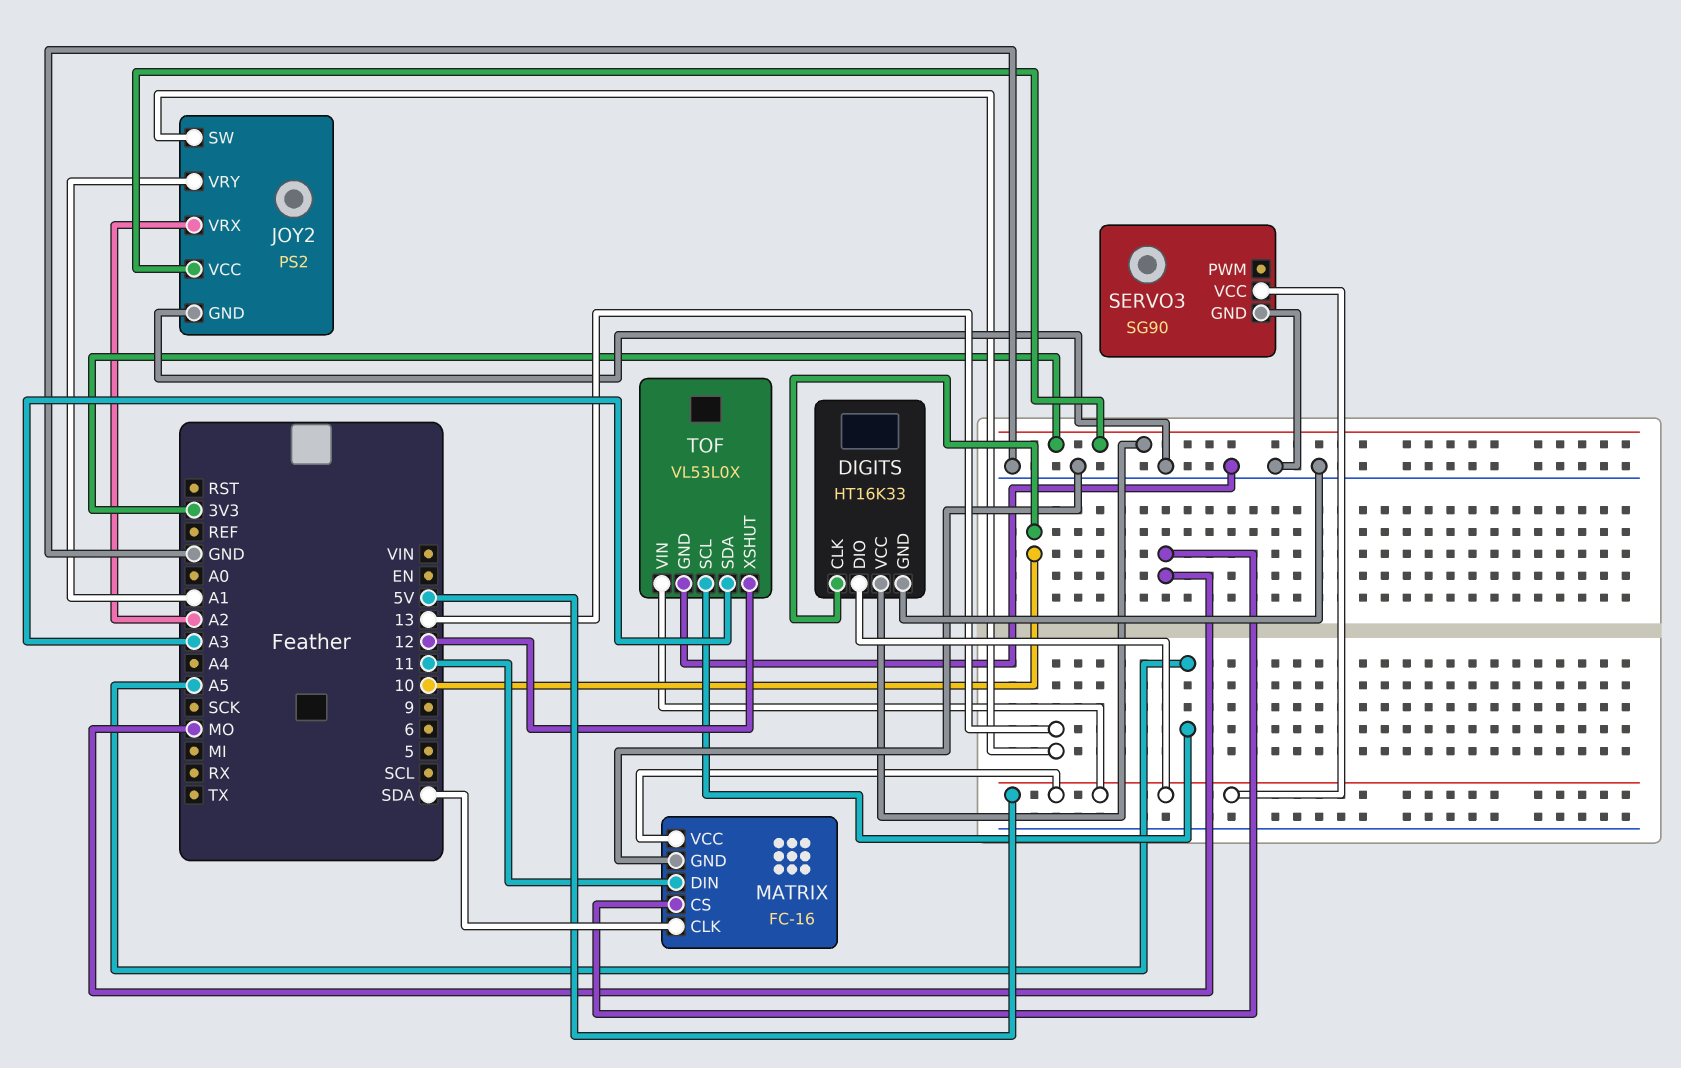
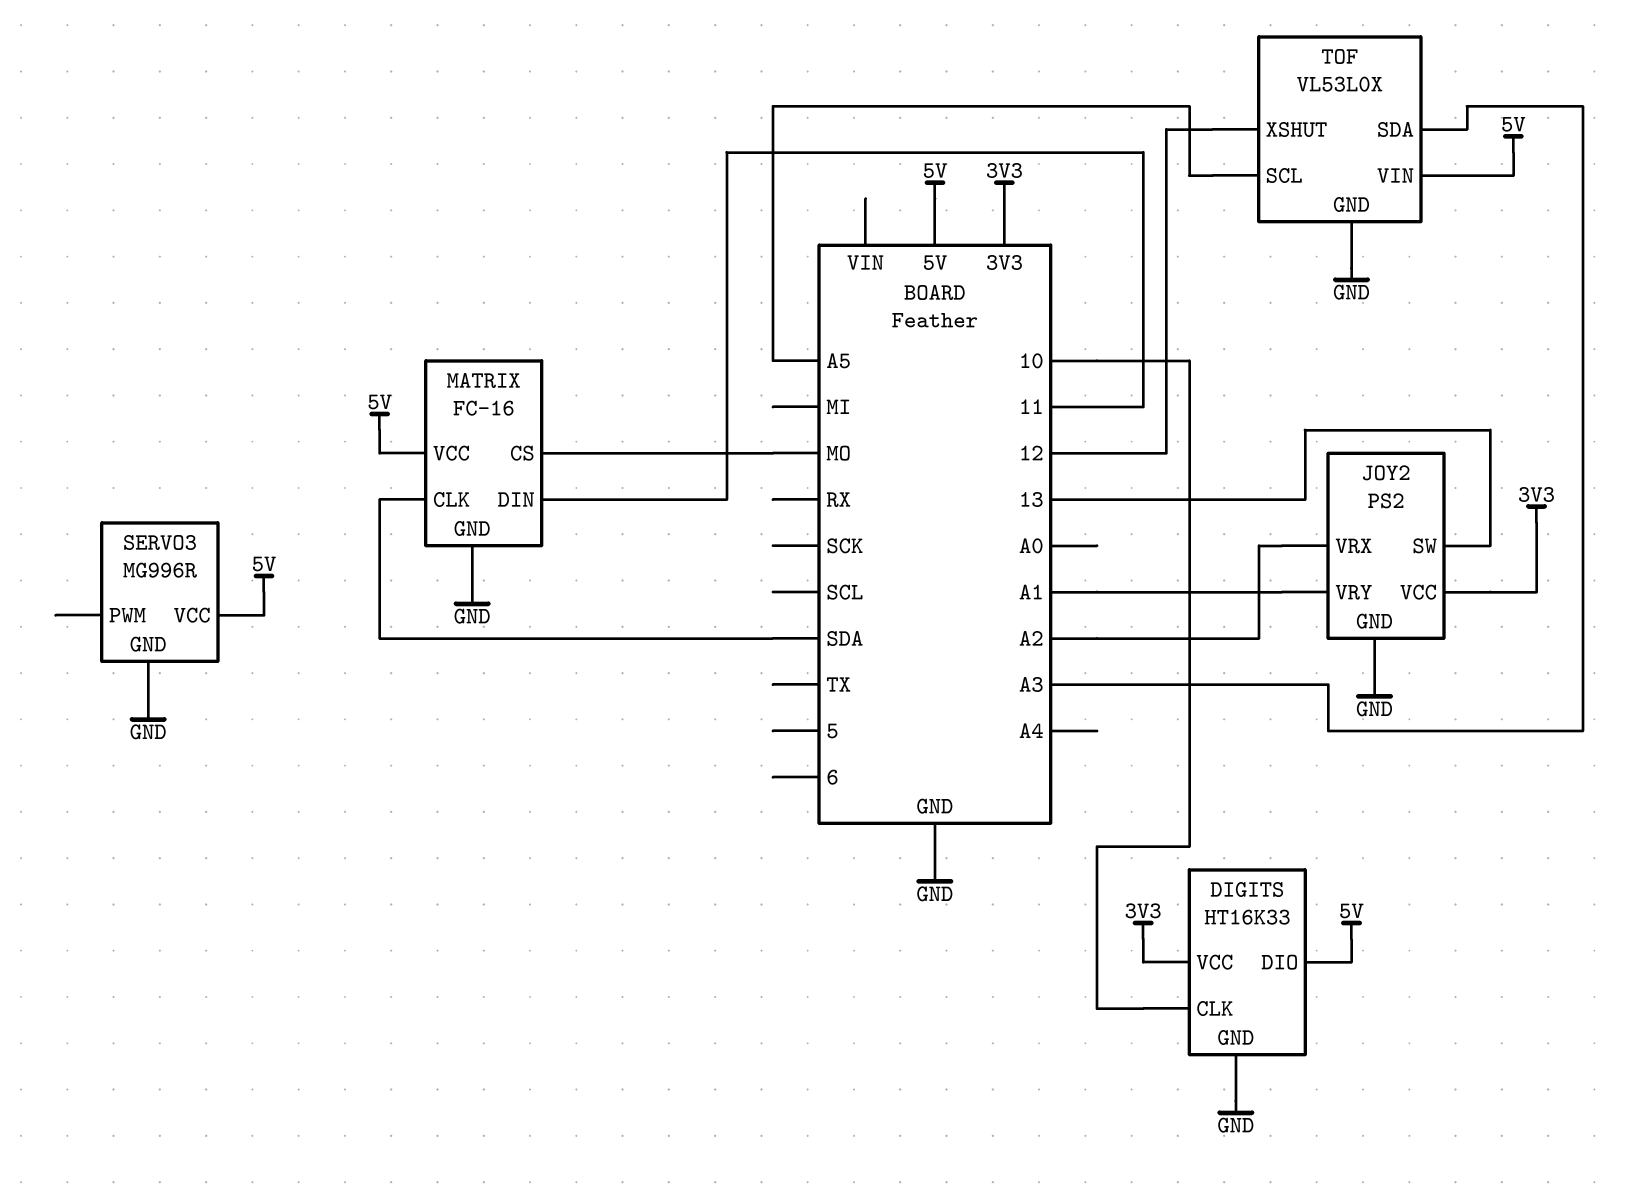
SERVO3: SG90 -> MG996R

